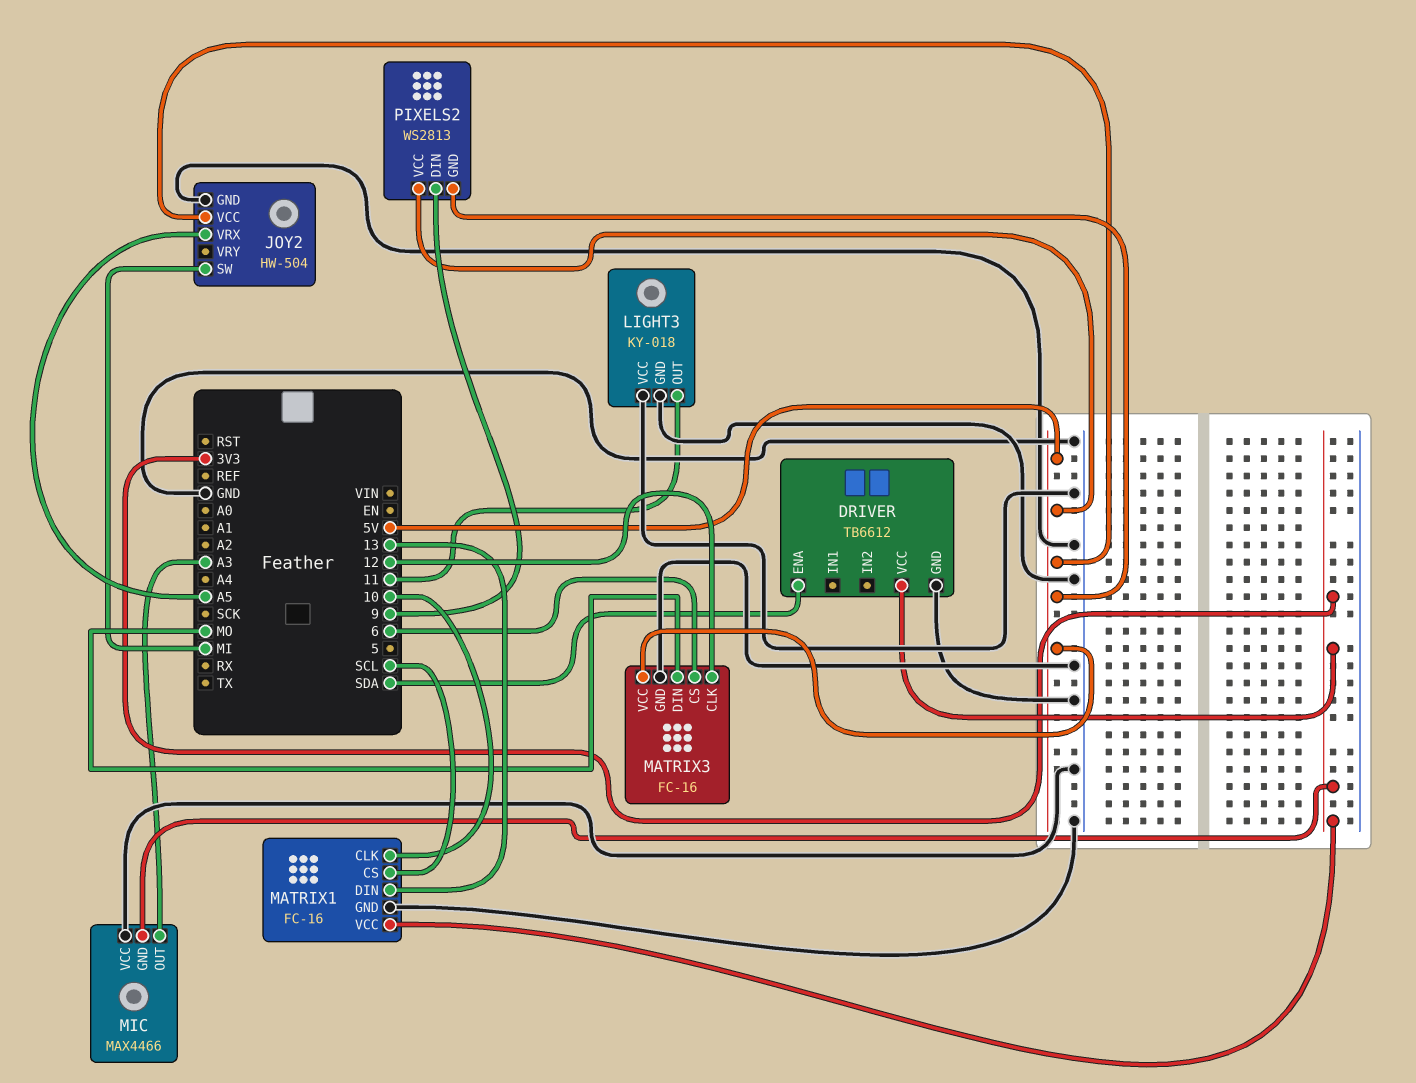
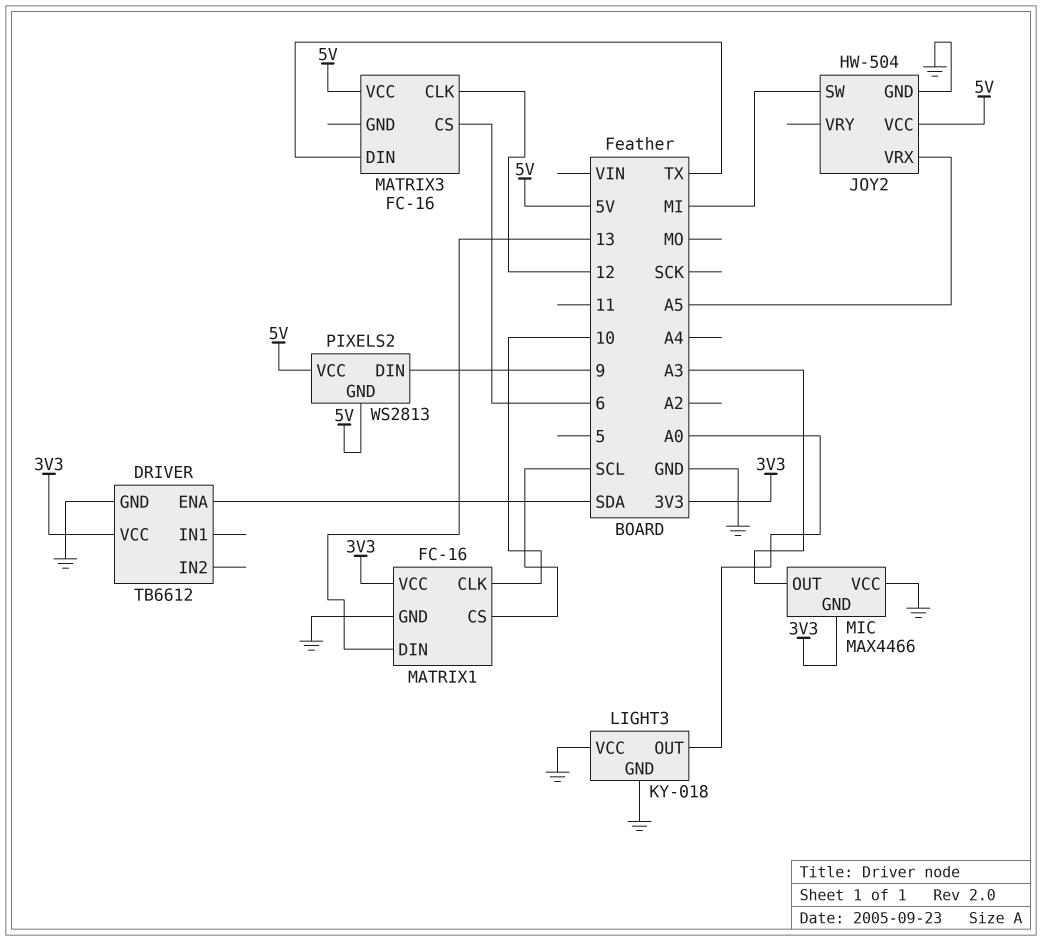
LIGHT3 pin OUT: 11 -> A0
MATRIX3 pin DIN: MO -> TX
MATRIX3 pin GND: GND -> none

